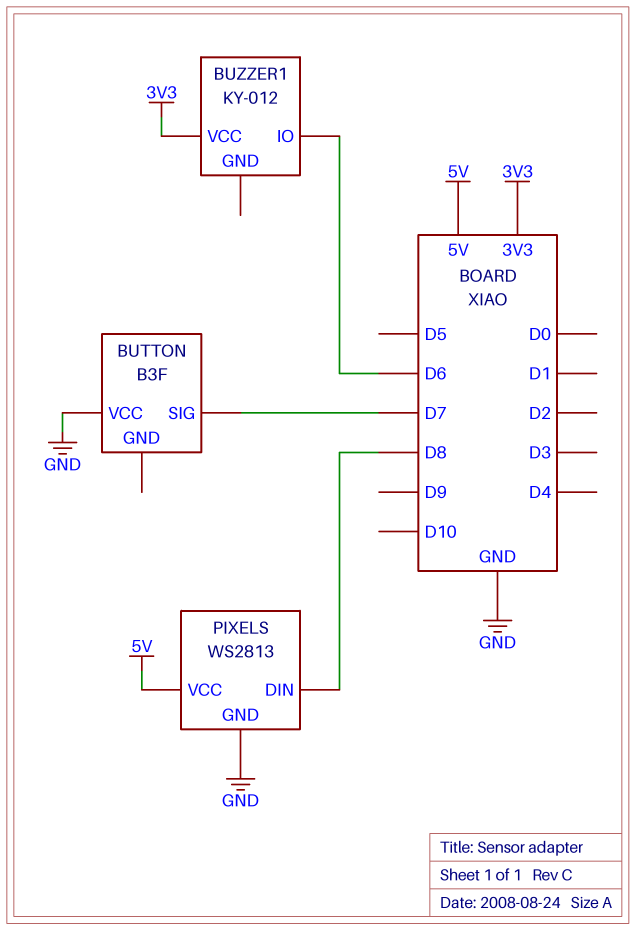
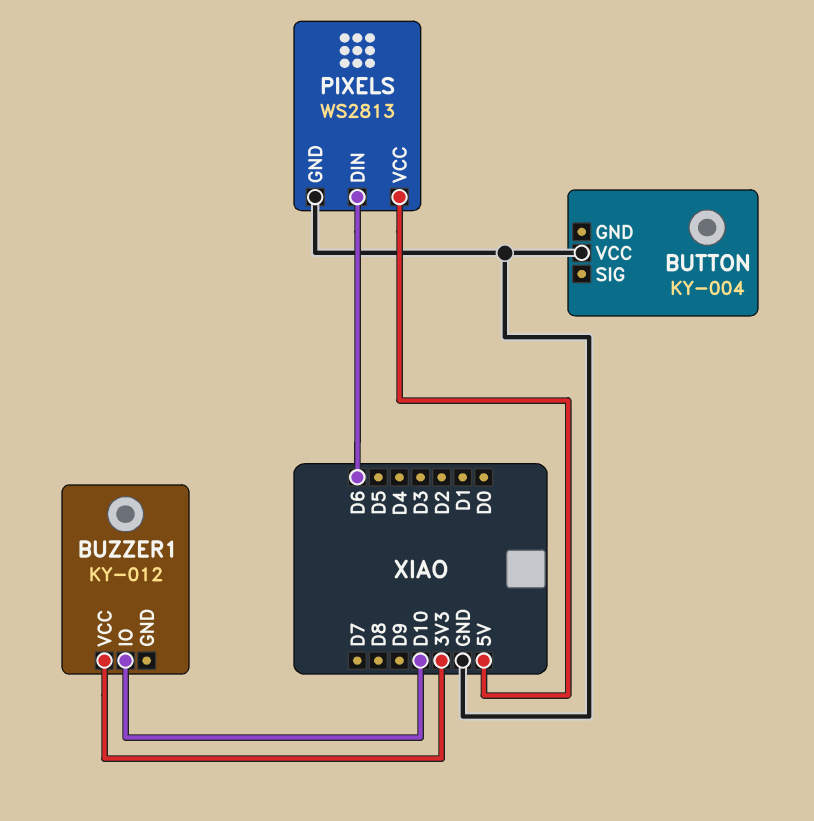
BUTTON: B3F -> KY-004
BUTTON pin SIG: D7 -> none
BUZZER1 pin IO: D6 -> D10
PIXELS pin DIN: D8 -> D6

